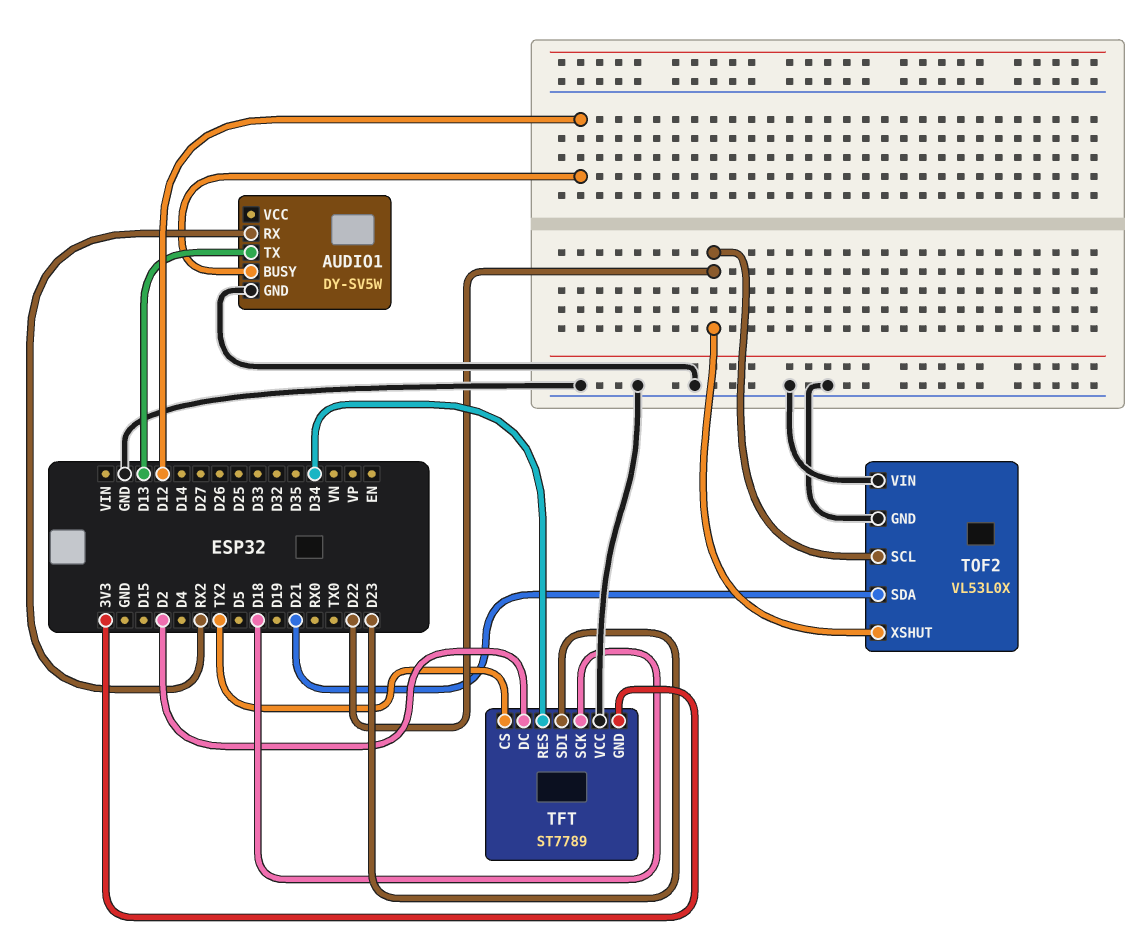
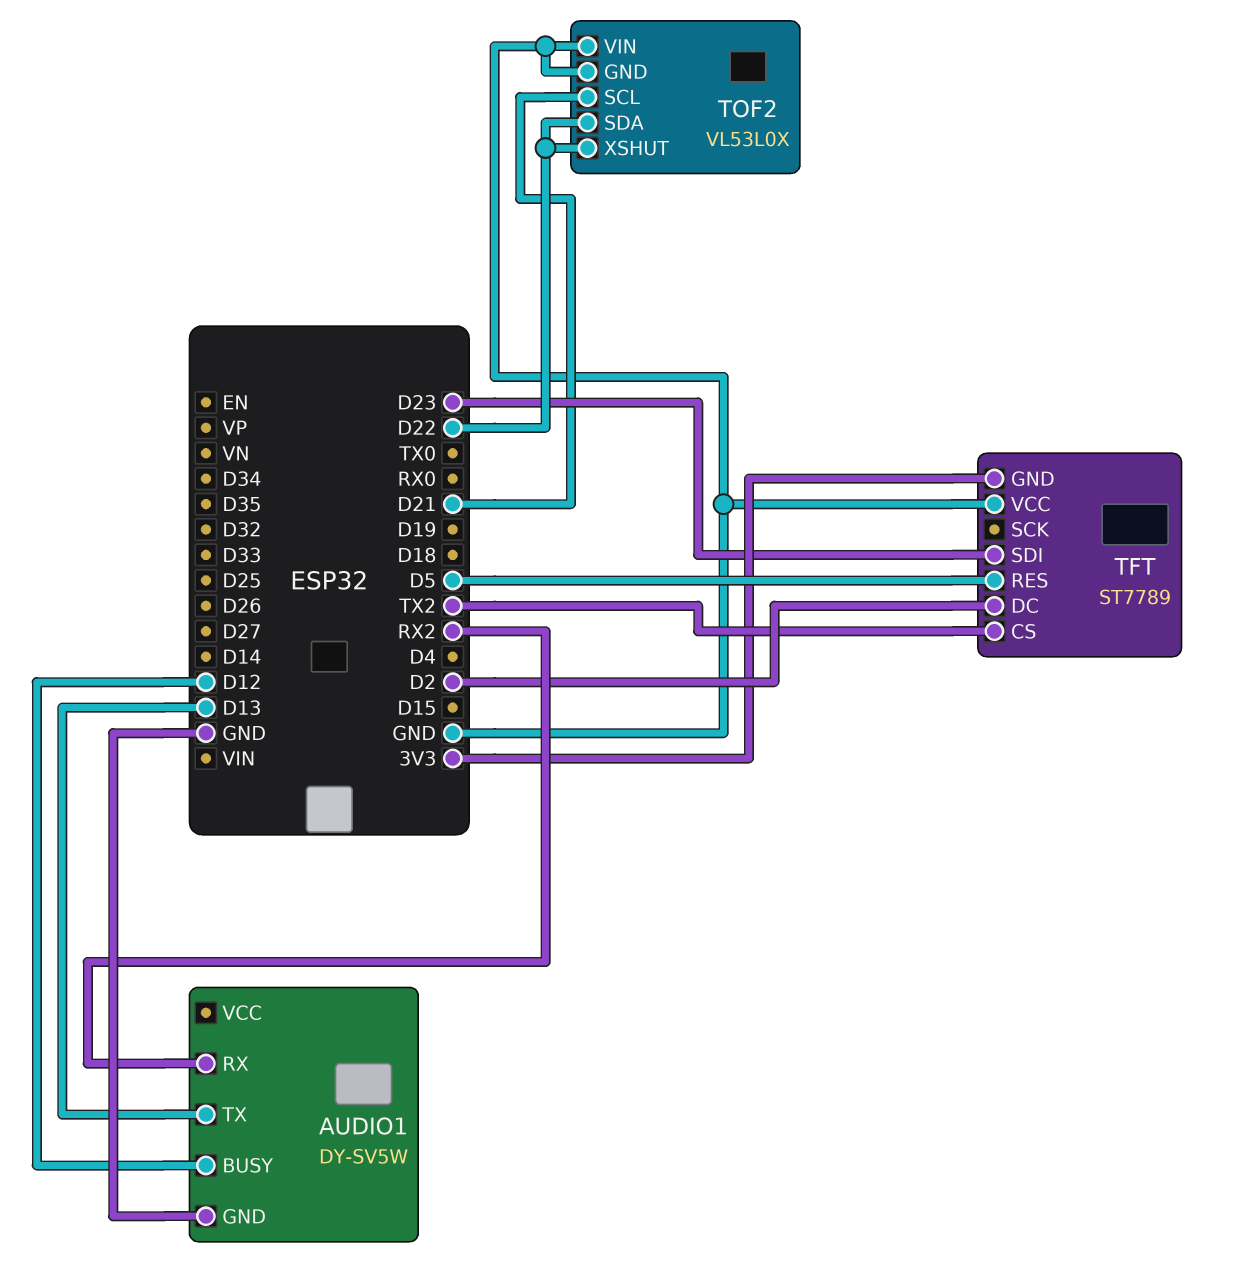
TFT pin RES: D34 -> D5
TFT pin SCK: D18 -> none
TOF2 pin SCL: D22 -> D21
TOF2 pin SDA: D21 -> D22

